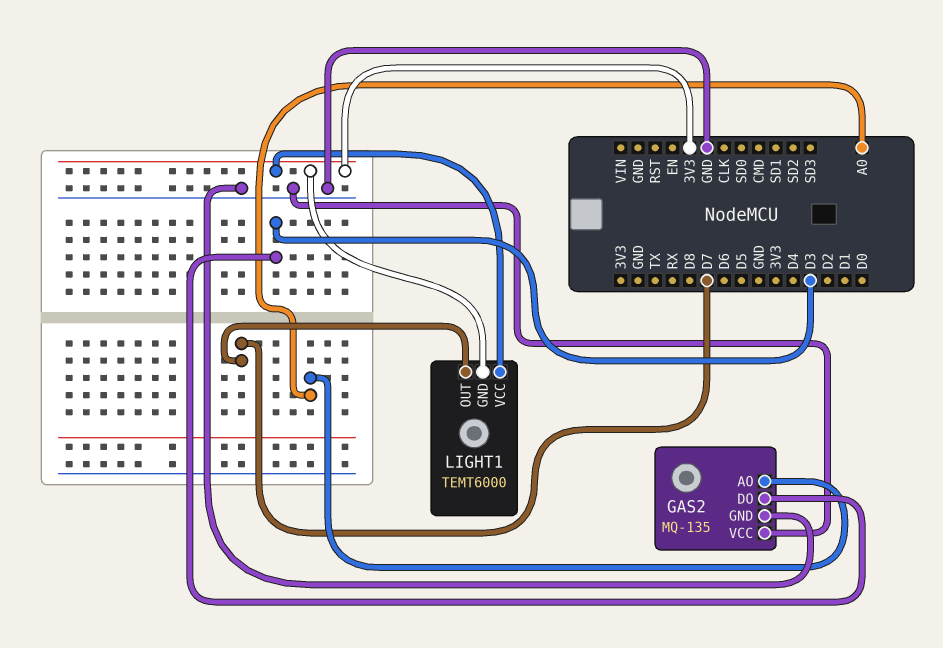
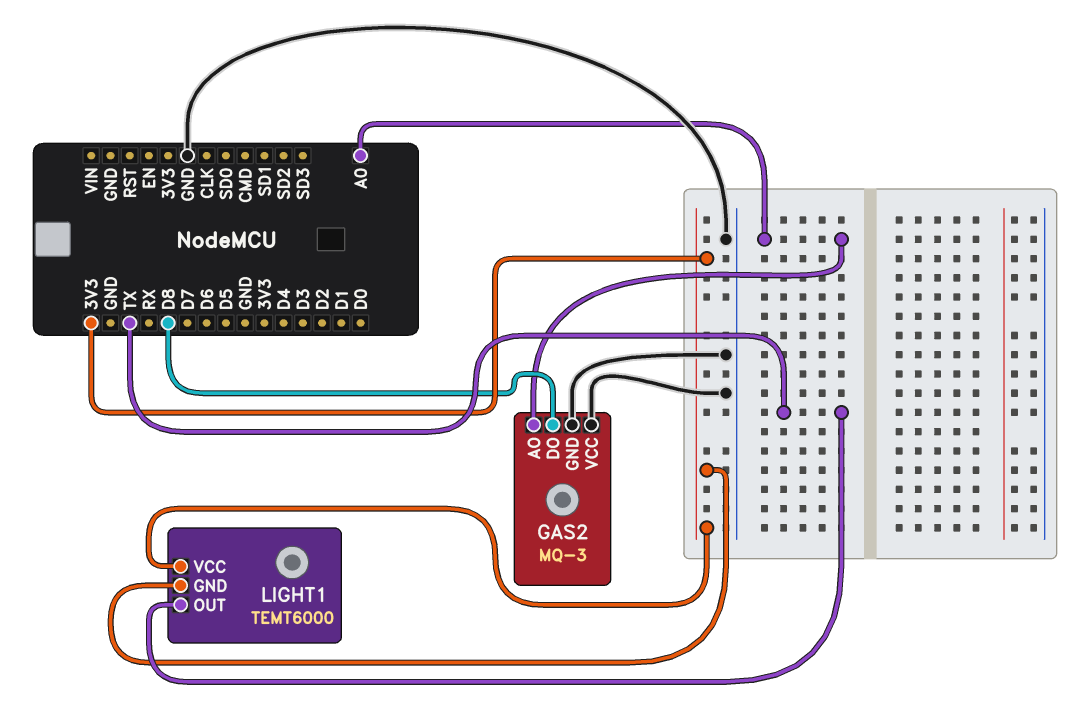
GAS2: MQ-135 -> MQ-3
GAS2 pin DO: D3 -> D8
LIGHT1 pin OUT: D7 -> TX

